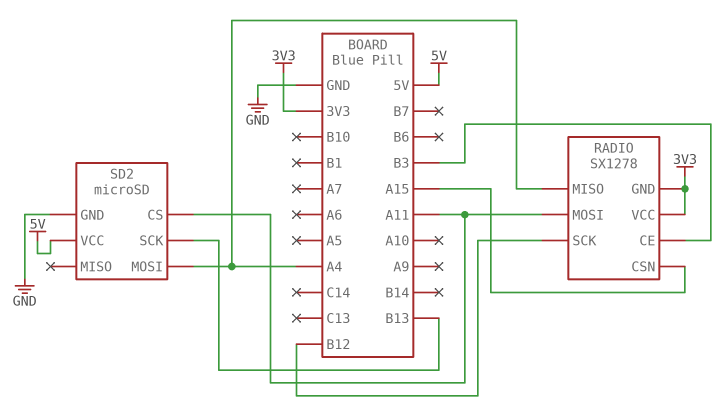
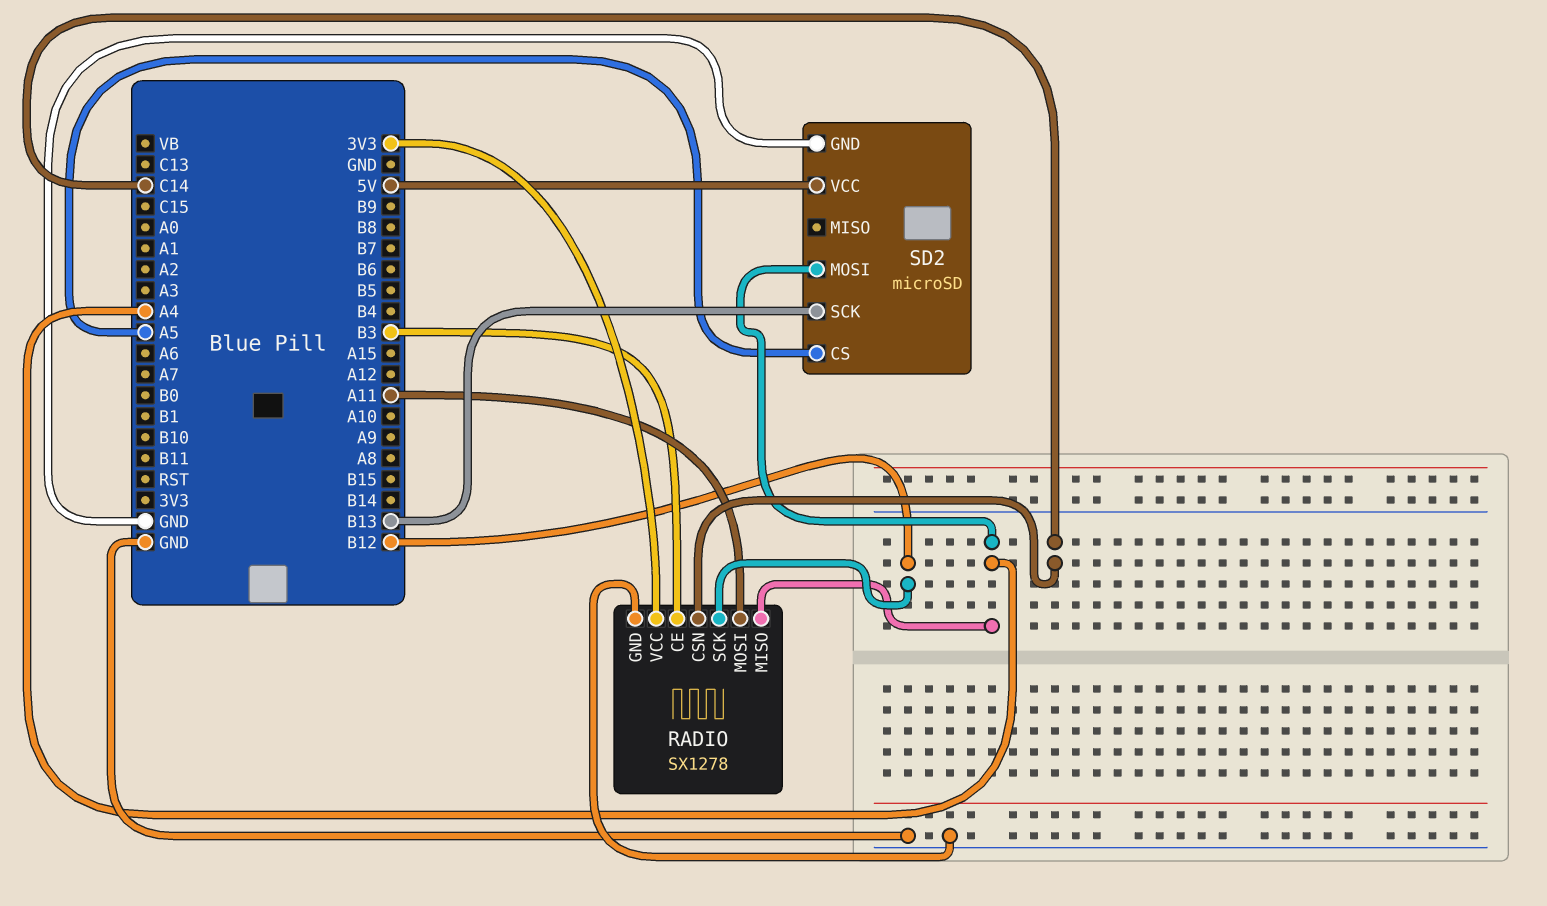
RADIO pin CSN: A15 -> C14
RADIO pin GND: 3V3 -> GND
SD2 pin CS: A11 -> A5

